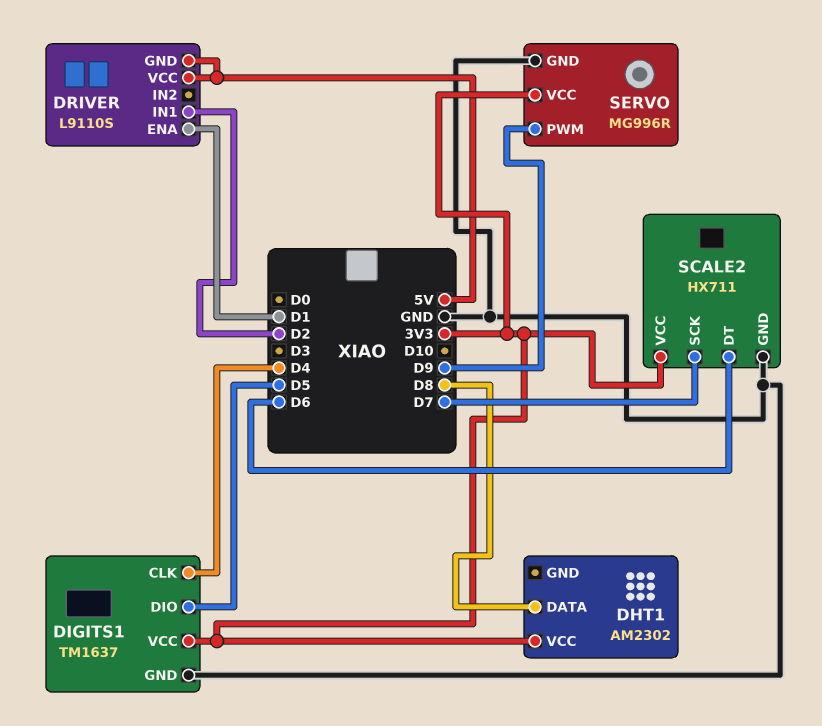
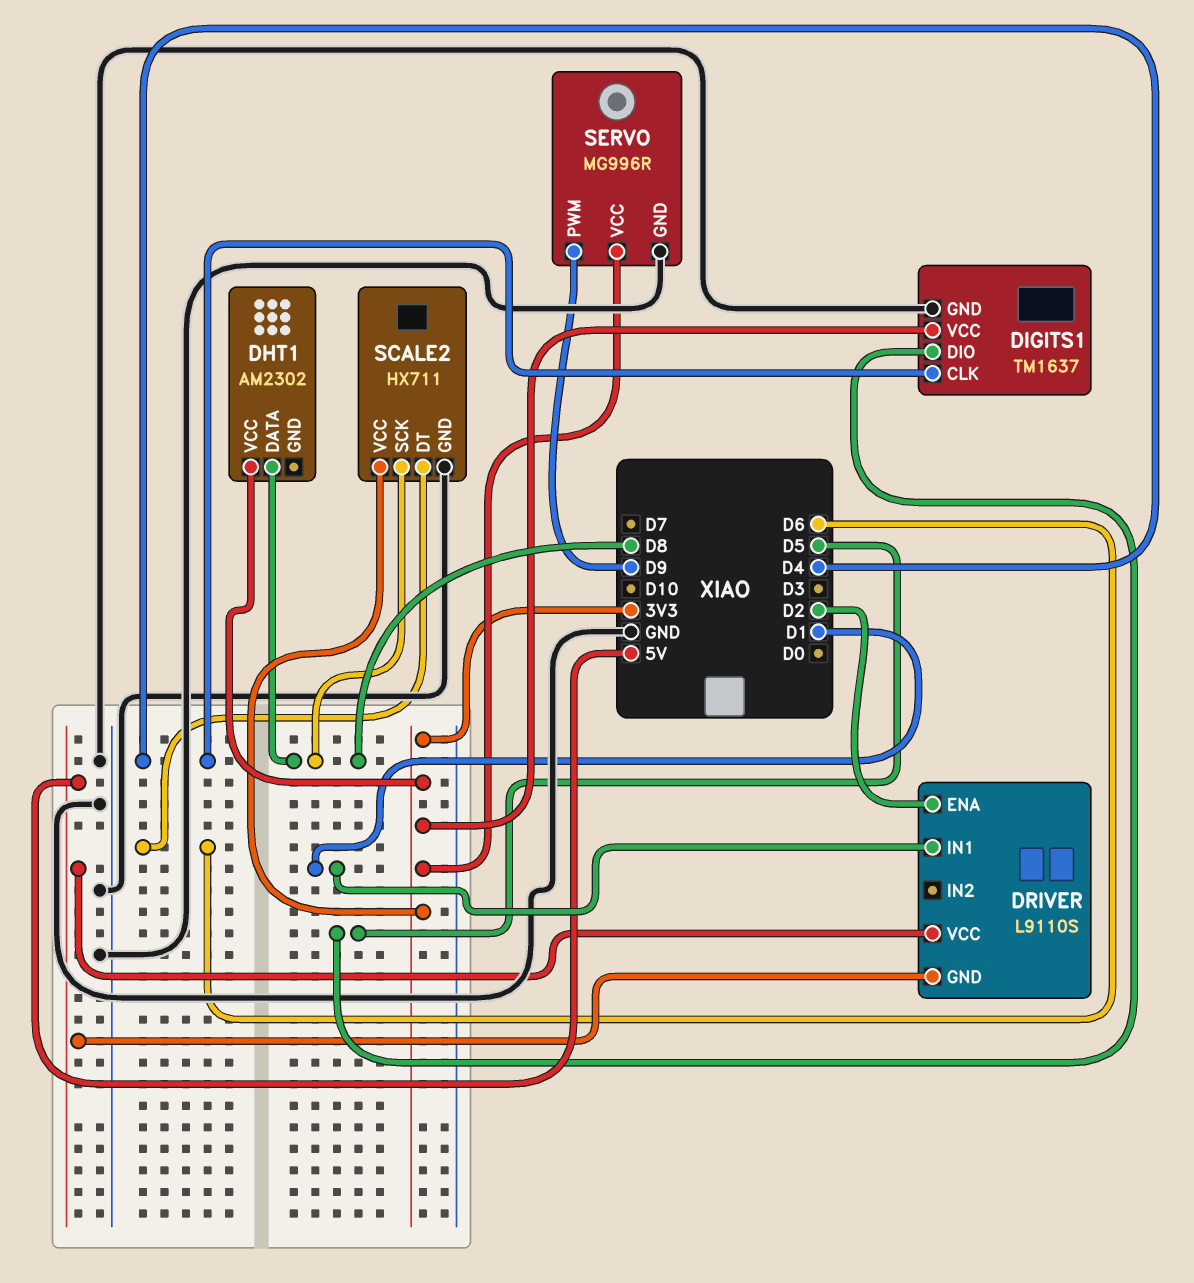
DRIVER pin ENA: D1 -> D2
DRIVER pin IN1: D2 -> D1
SCALE2 pin SCK: D7 -> D8

